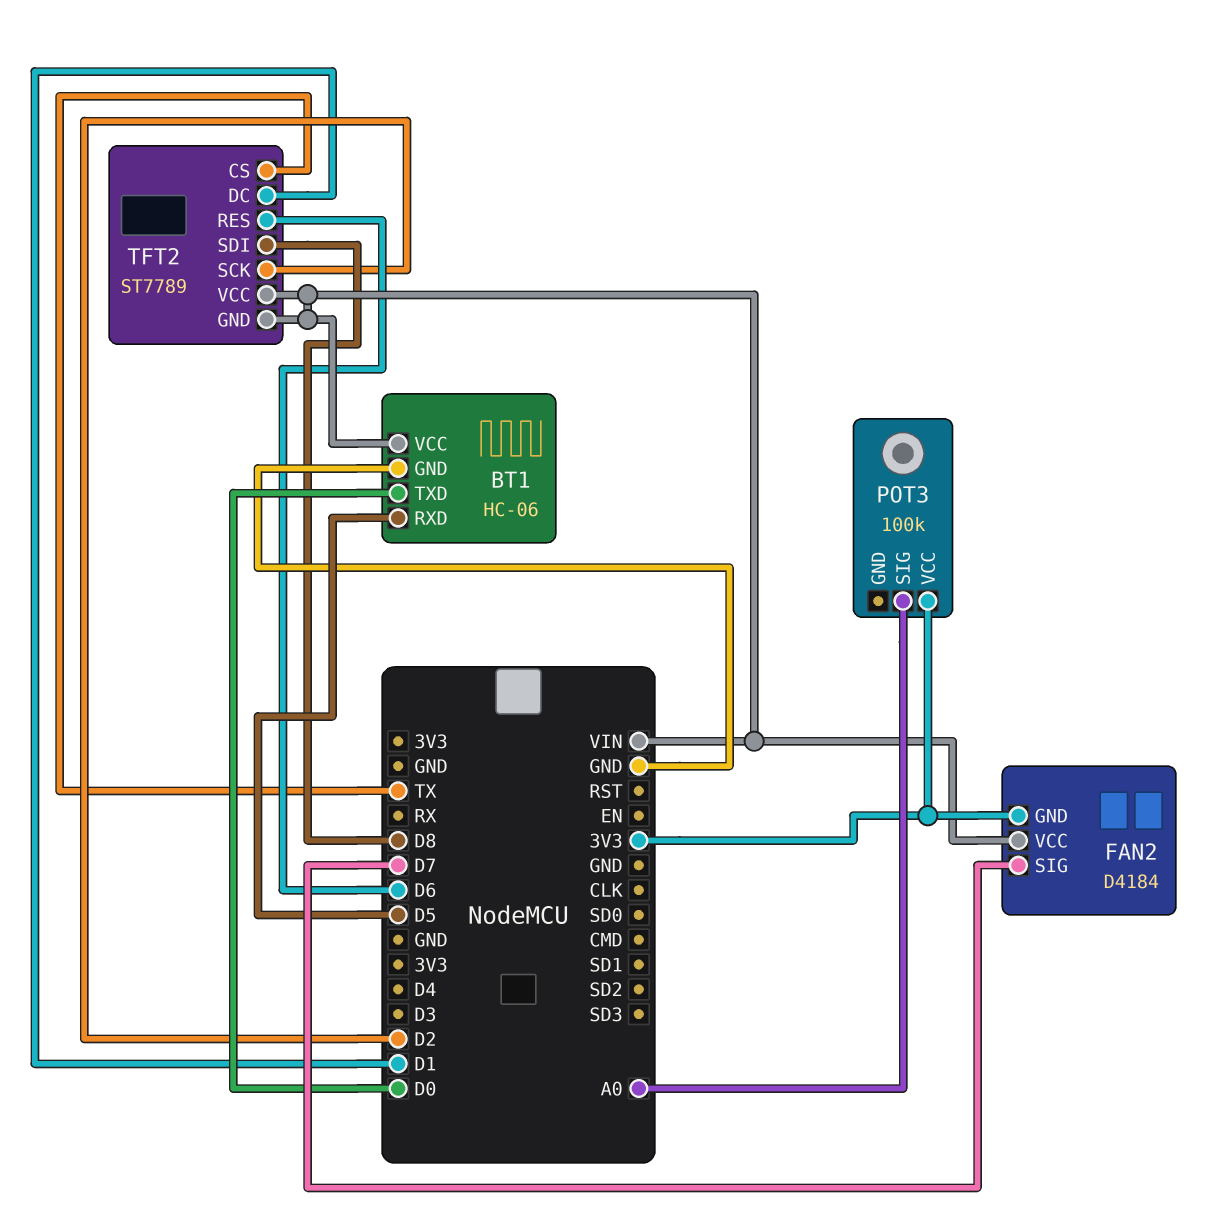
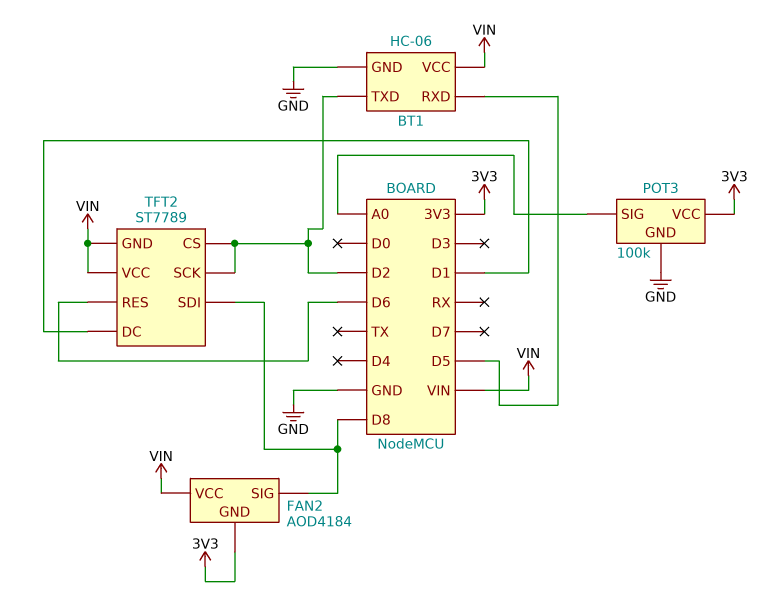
BT1 pin TXD: D0 -> D2
FAN2: D4184 -> AOD4184
FAN2 pin SIG: D7 -> D8
POT3 pin GND: none -> GND
TFT2 pin CS: TX -> D2

